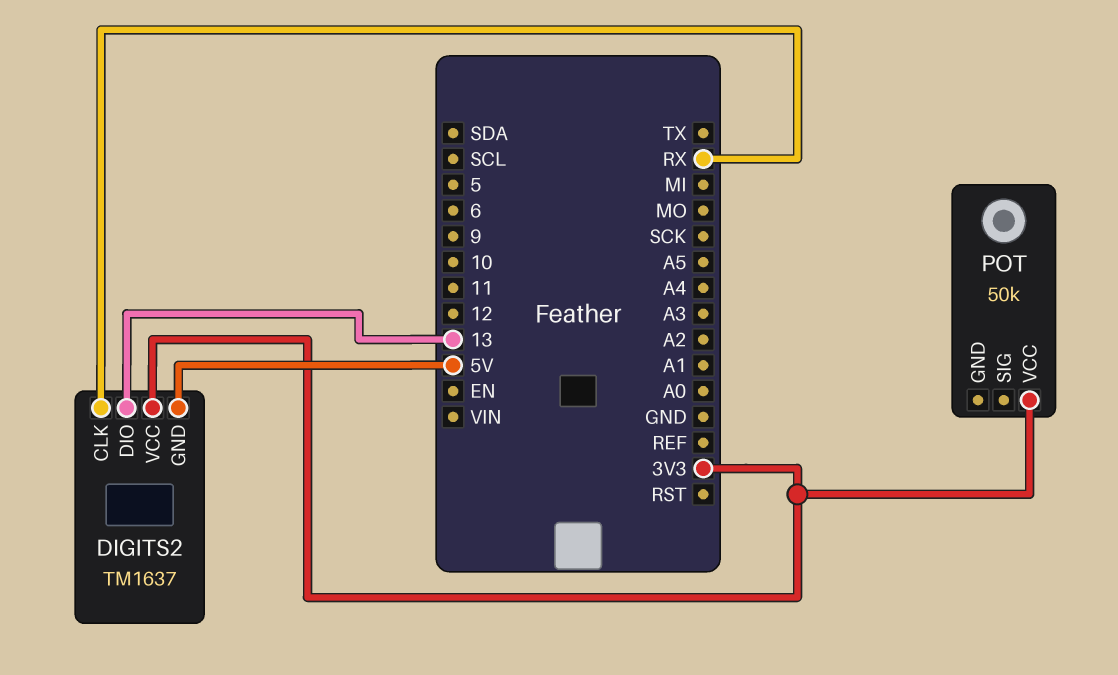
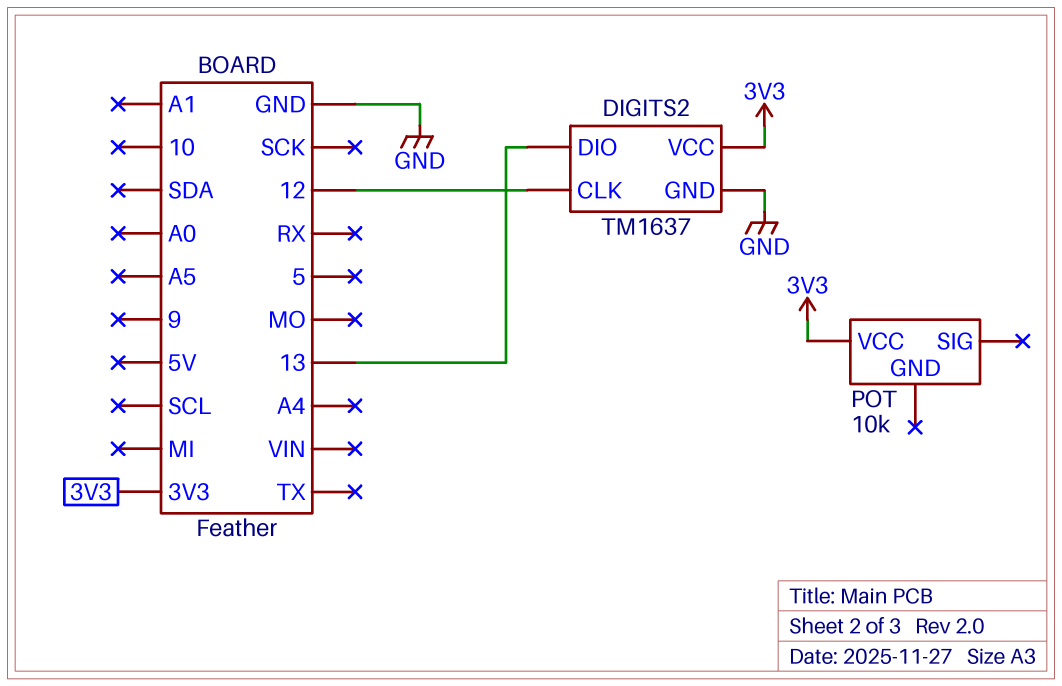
DIGITS2 pin CLK: RX -> 12
DIGITS2 pin GND: 5V -> GND
POT: 50k -> 10k

